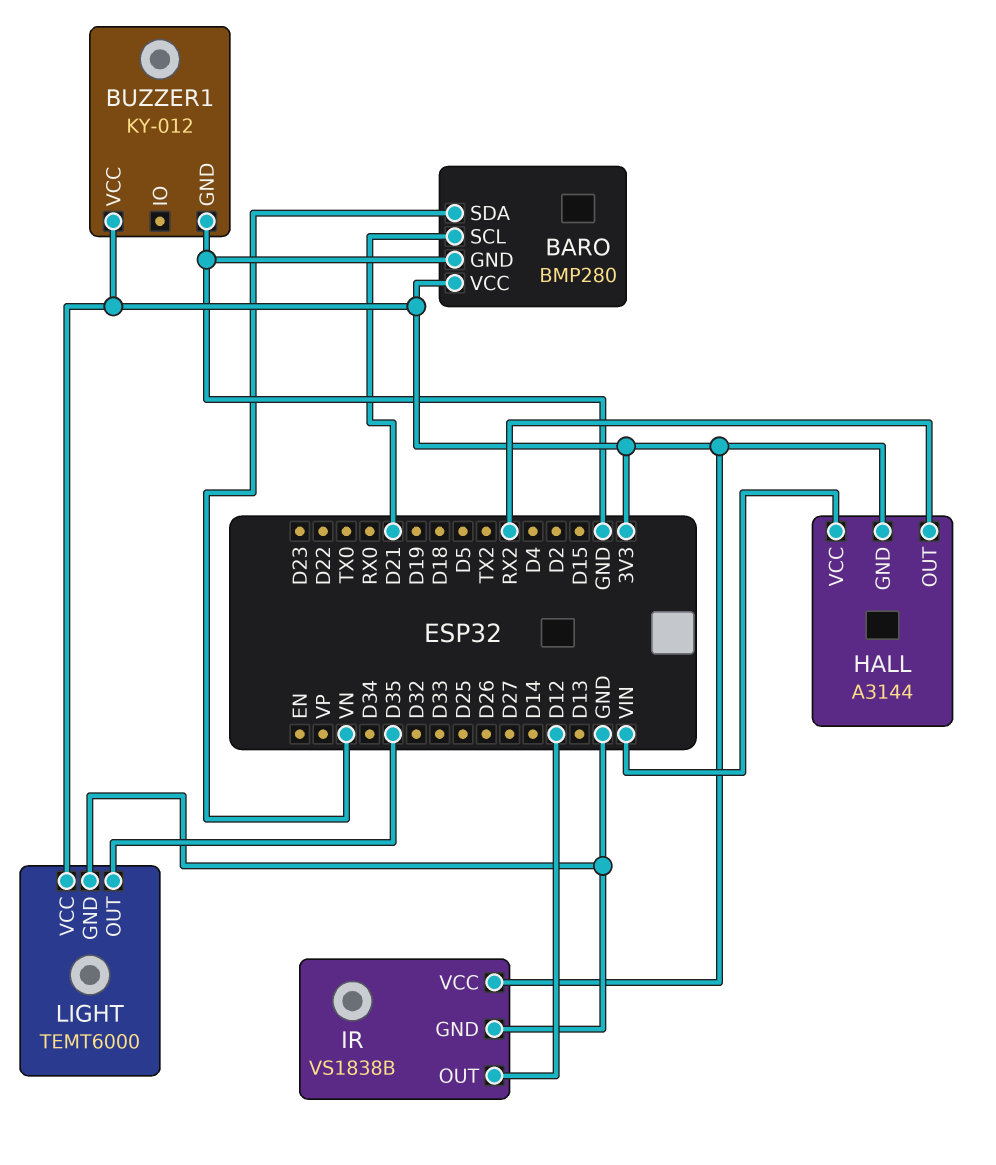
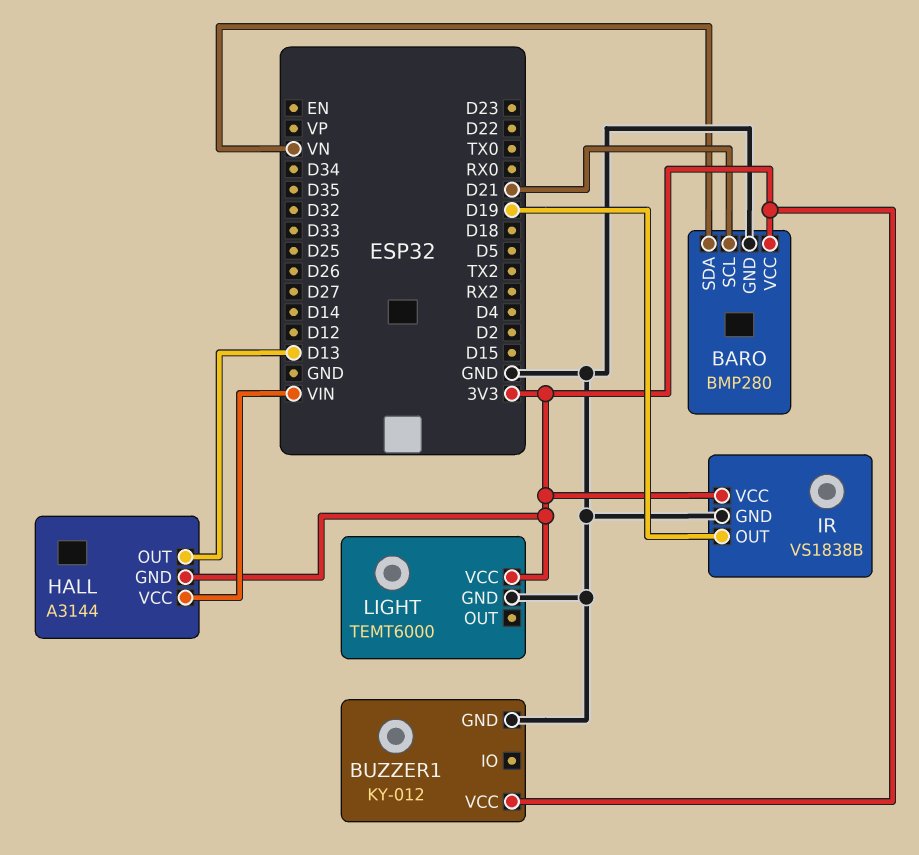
HALL pin OUT: RX2 -> D13
IR pin OUT: D12 -> D19
LIGHT pin OUT: D35 -> none

